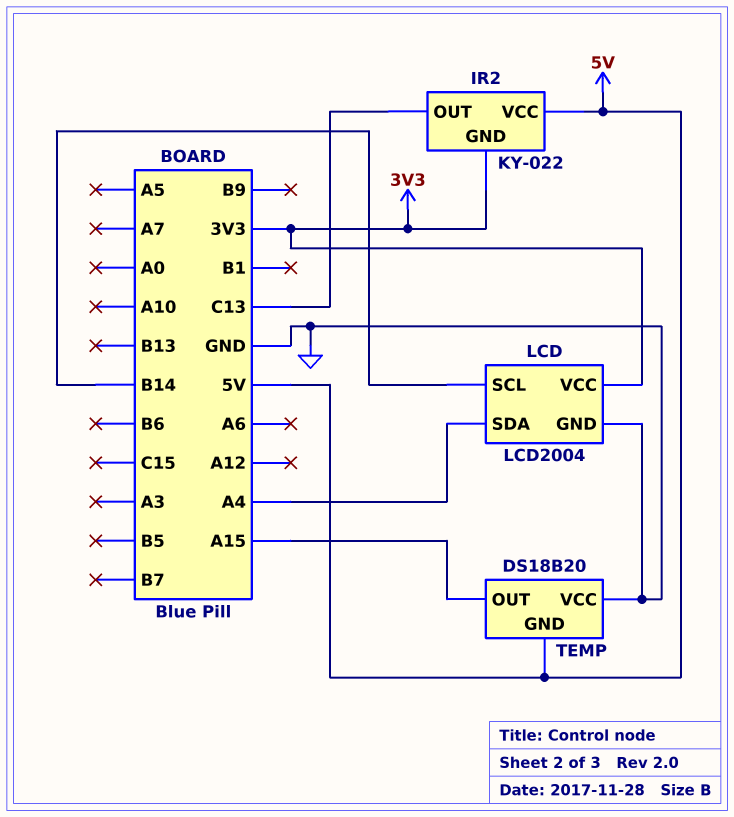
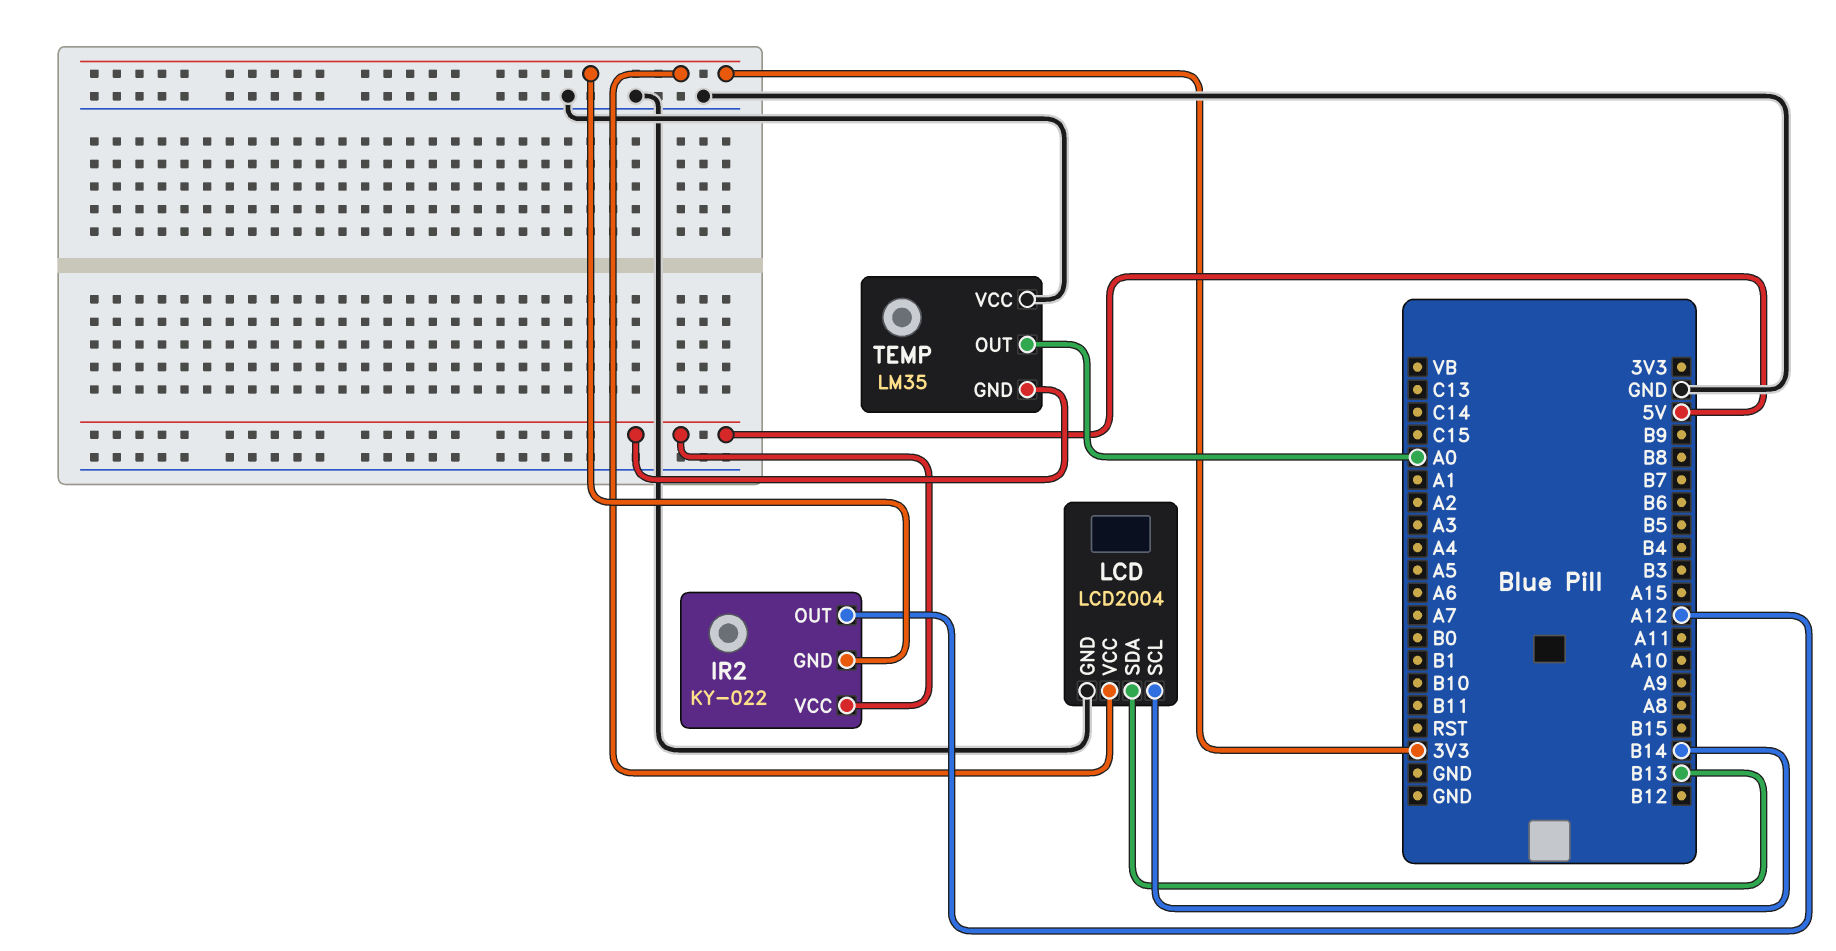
IR2 pin OUT: C13 -> A12
LCD pin SDA: A4 -> B13
TEMP: DS18B20 -> LM35
TEMP pin OUT: A15 -> A0

